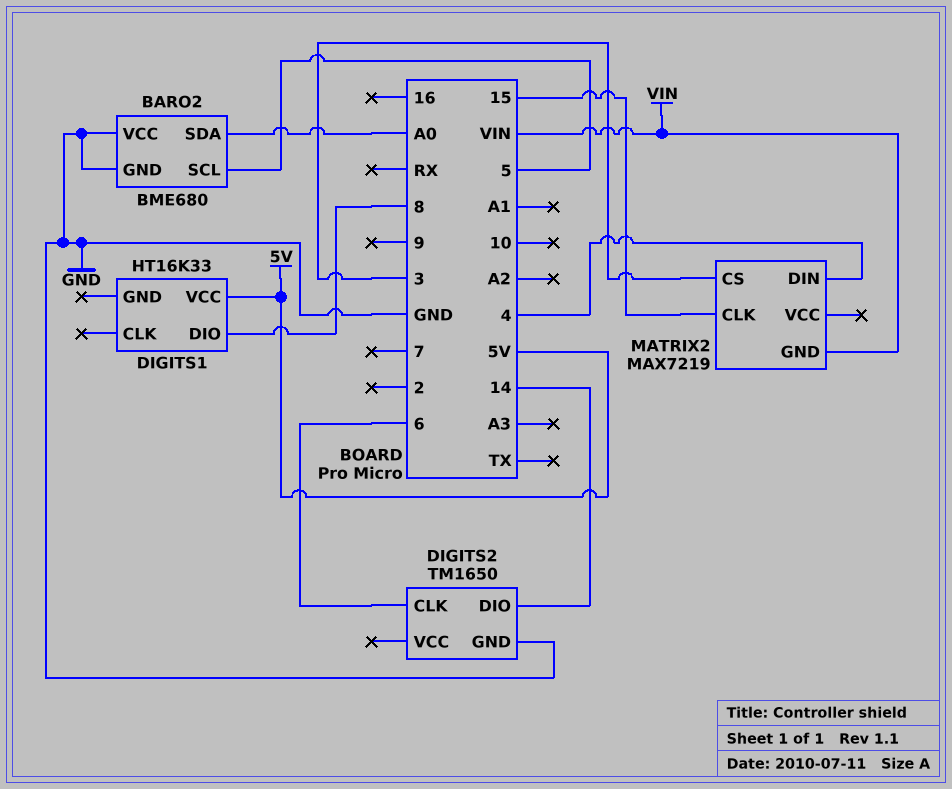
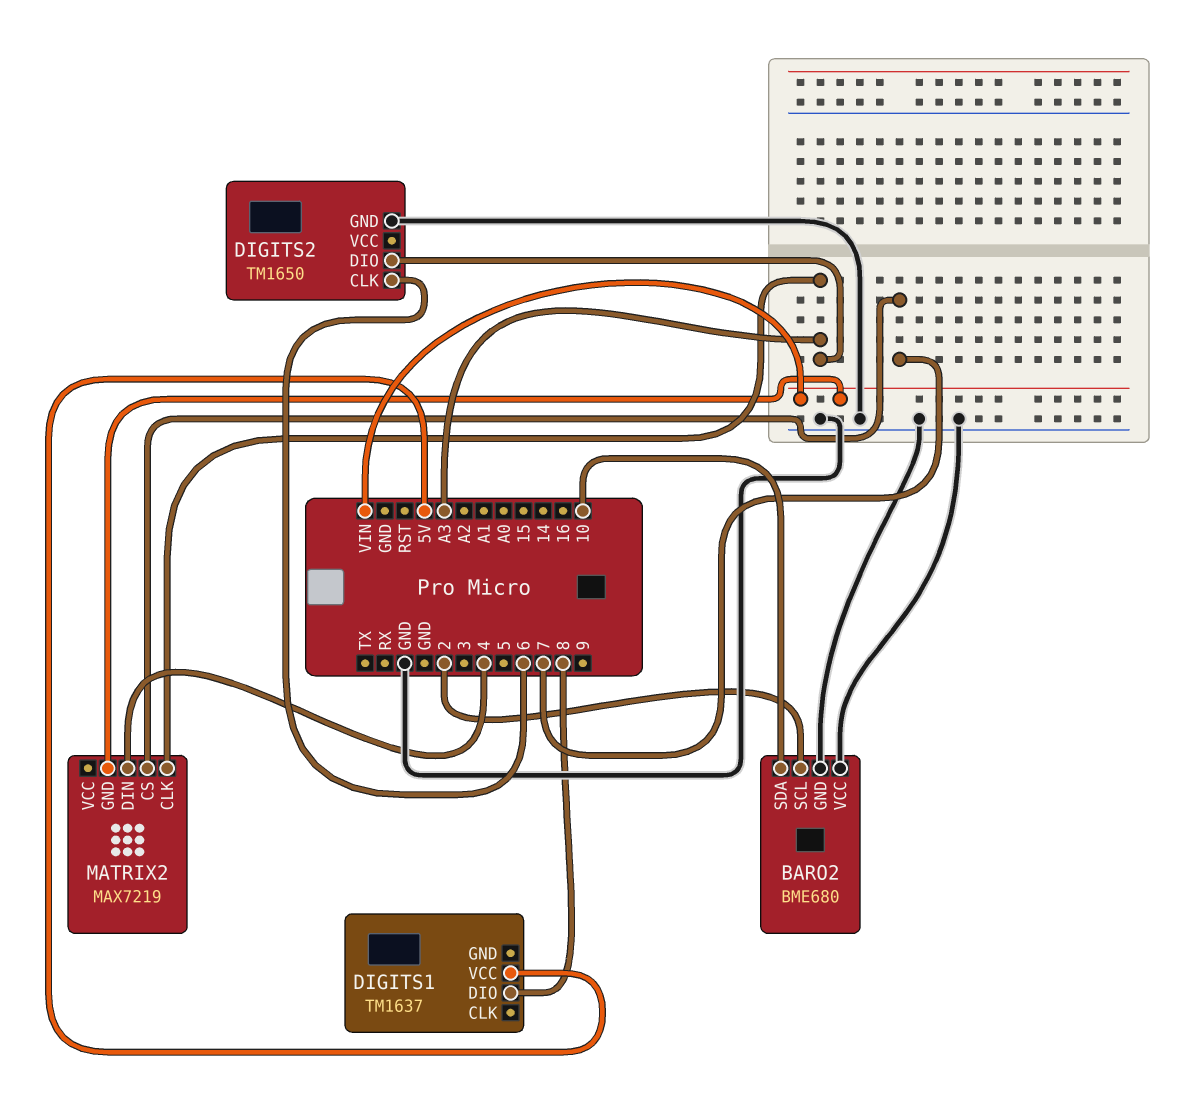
BARO2 pin SCL: 5 -> 2
BARO2 pin SDA: A0 -> 10
DIGITS1: HT16K33 -> TM1637
DIGITS2 pin DIO: 14 -> A3
MATRIX2 pin CLK: 15 -> A3
MATRIX2 pin CS: 3 -> 7

